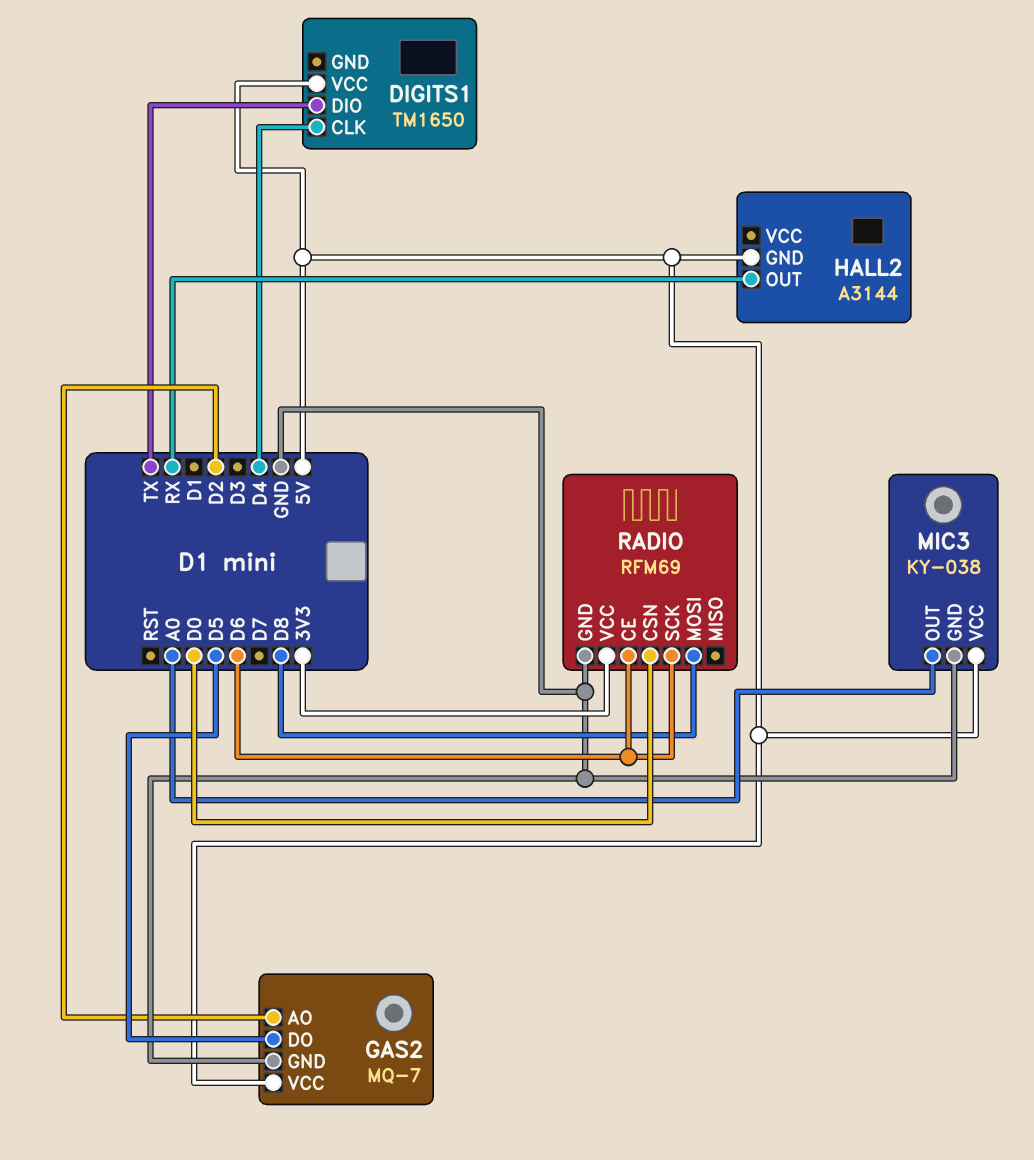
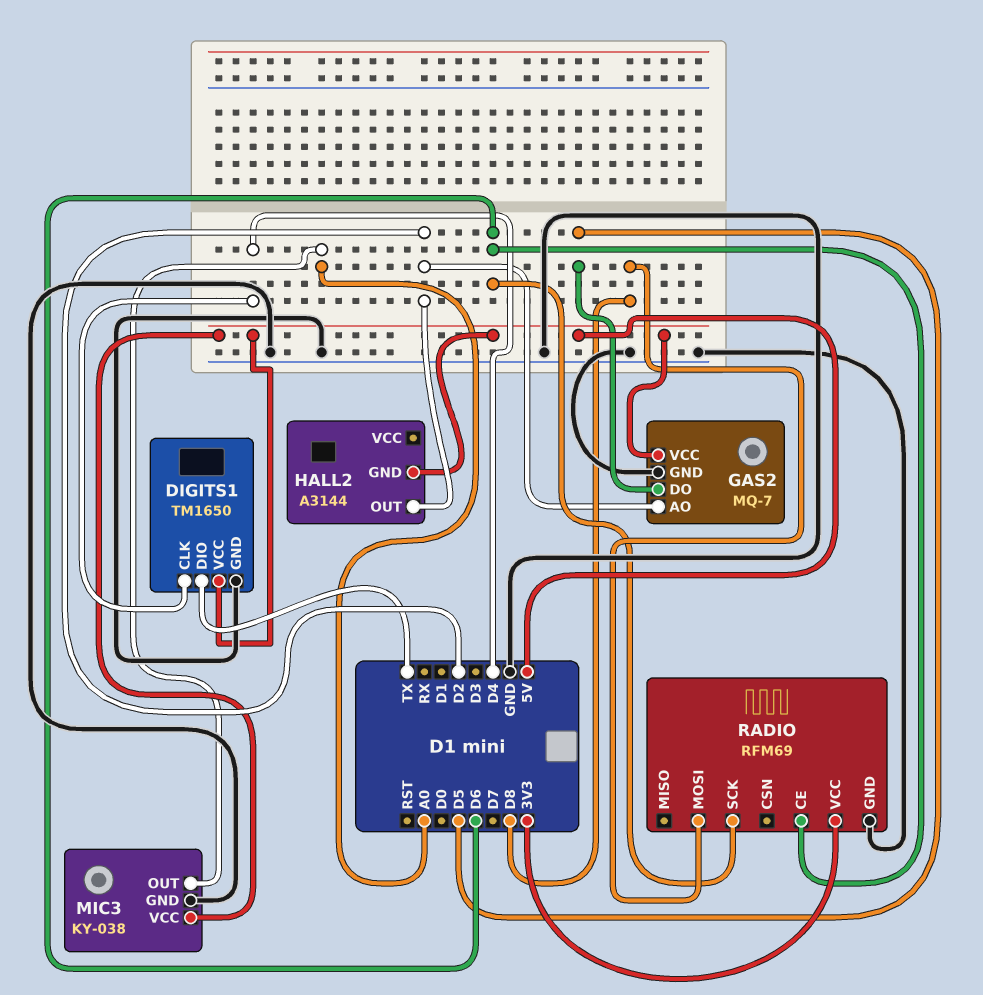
DIGITS1 pin GND: none -> GND
HALL2 pin OUT: RX -> D2
RADIO pin CSN: D0 -> none

